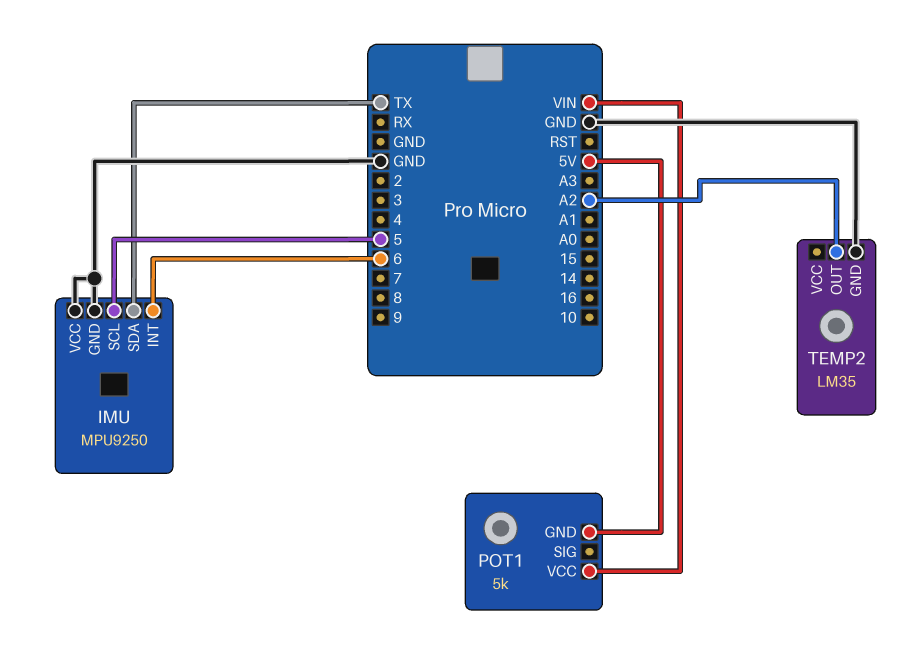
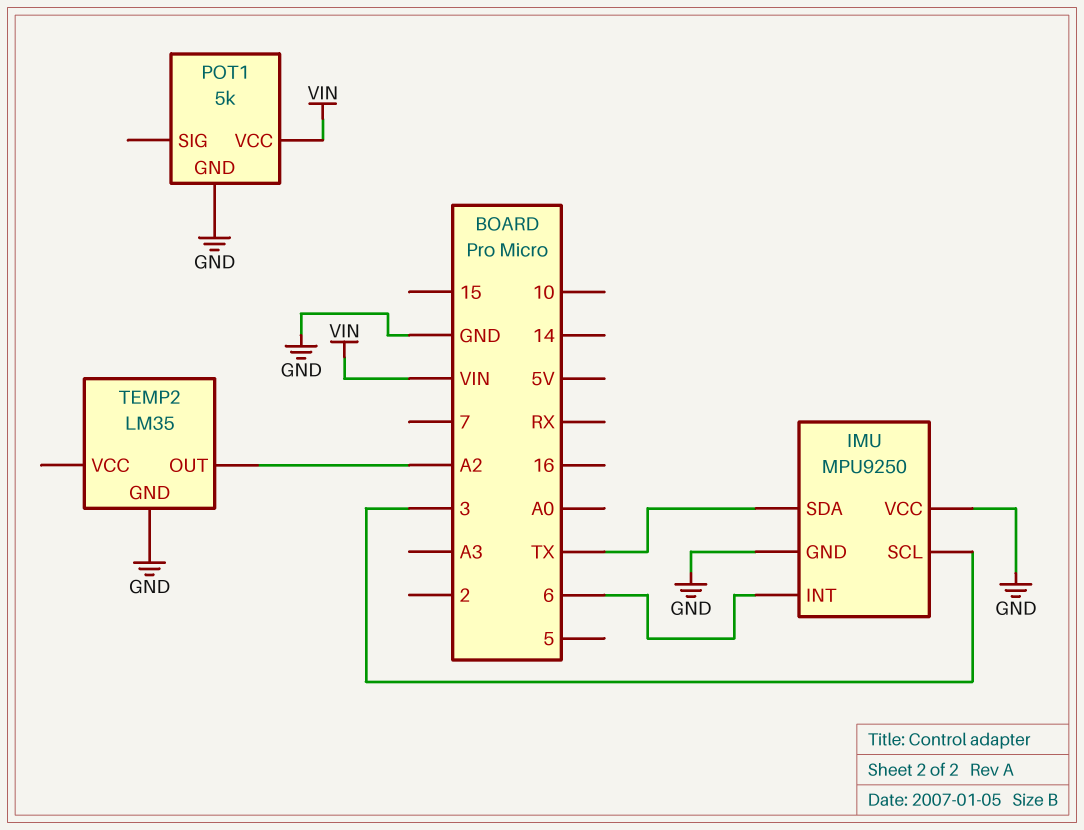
IMU pin SCL: 5 -> 3
POT1 pin GND: 5V -> GND

